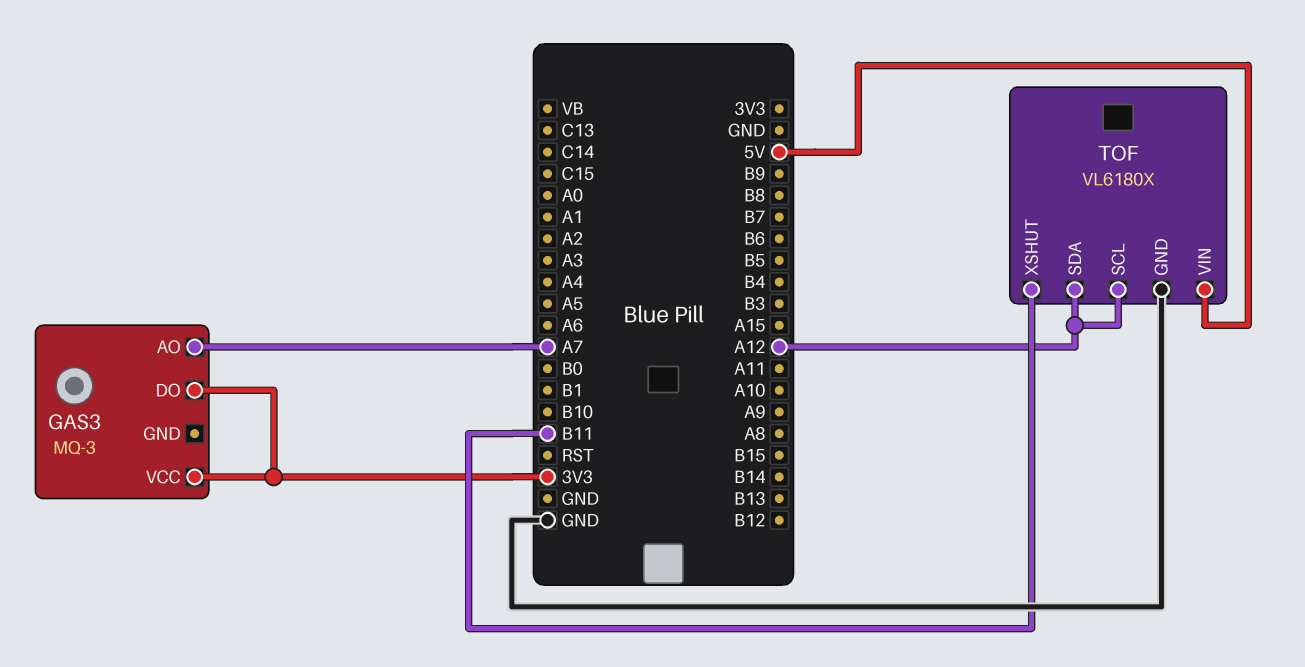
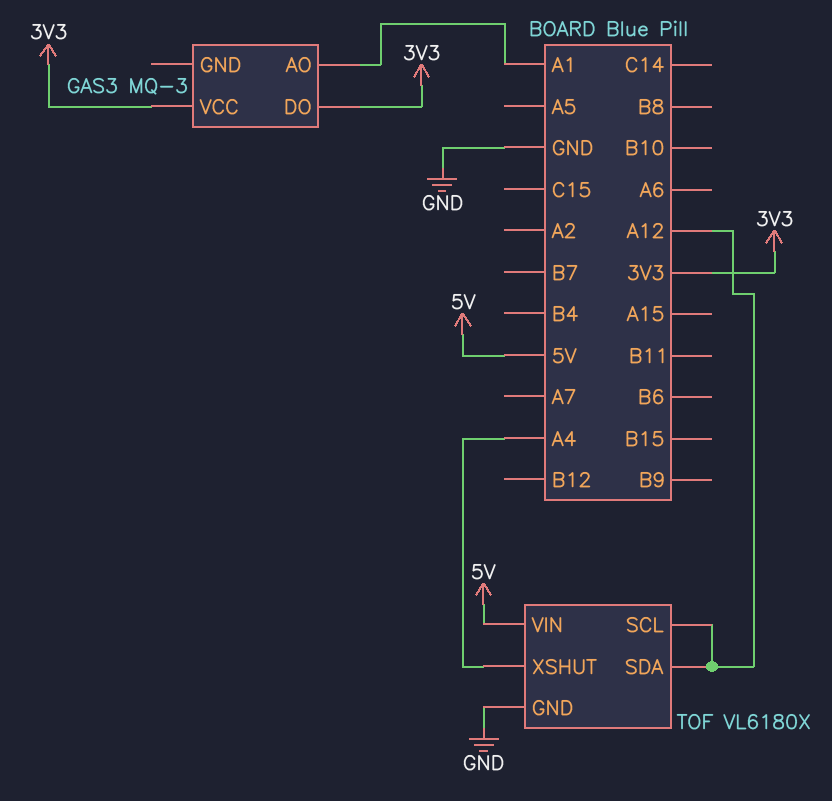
GAS3 pin AO: A7 -> A1
TOF pin XSHUT: B11 -> A4

